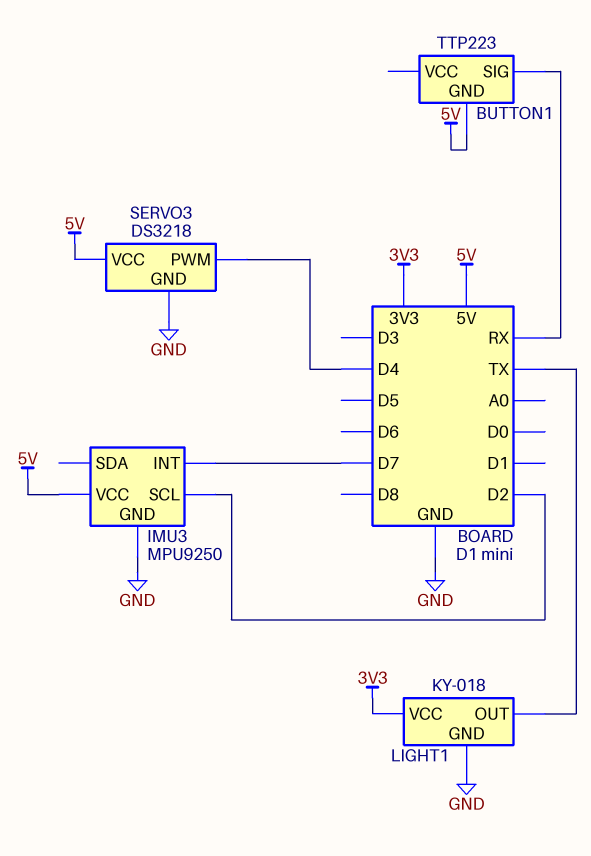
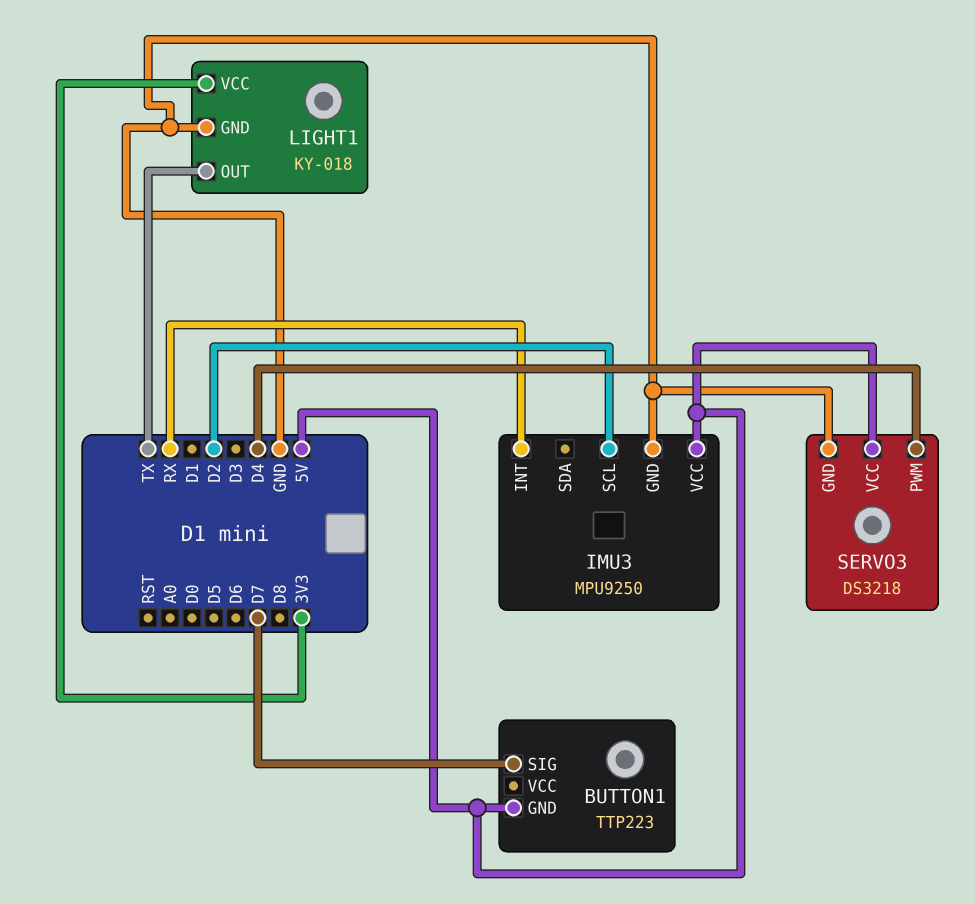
BUTTON1 pin SIG: RX -> D7
IMU3 pin INT: D7 -> RX

